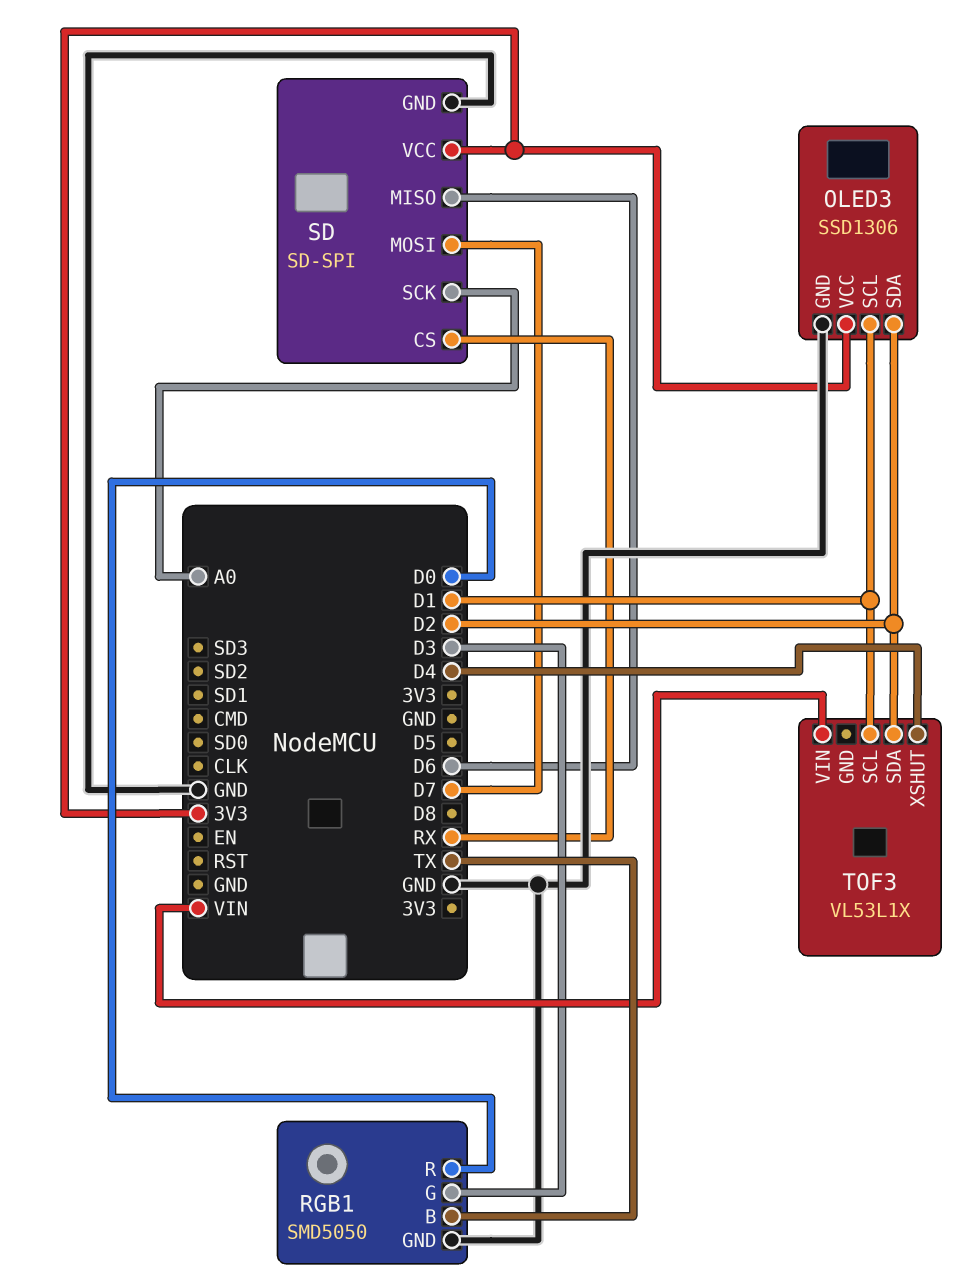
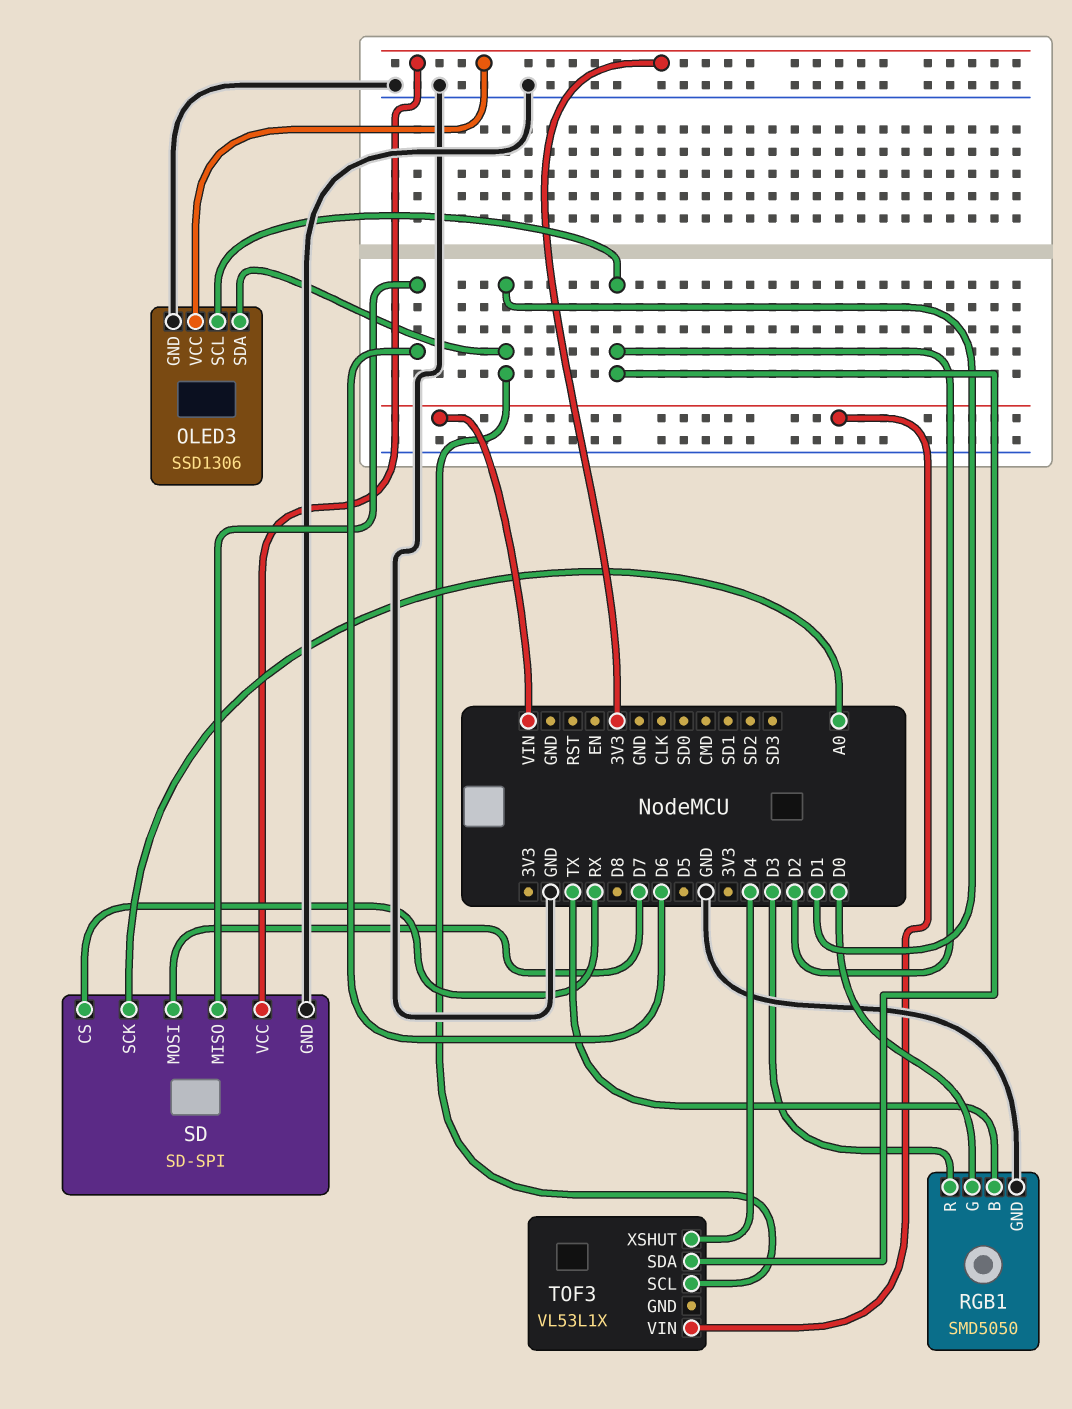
OLED3 pin SCL: D1 -> D2
OLED3 pin SDA: D2 -> D1
RGB1 pin G: D3 -> D0
RGB1 pin R: D0 -> D3

